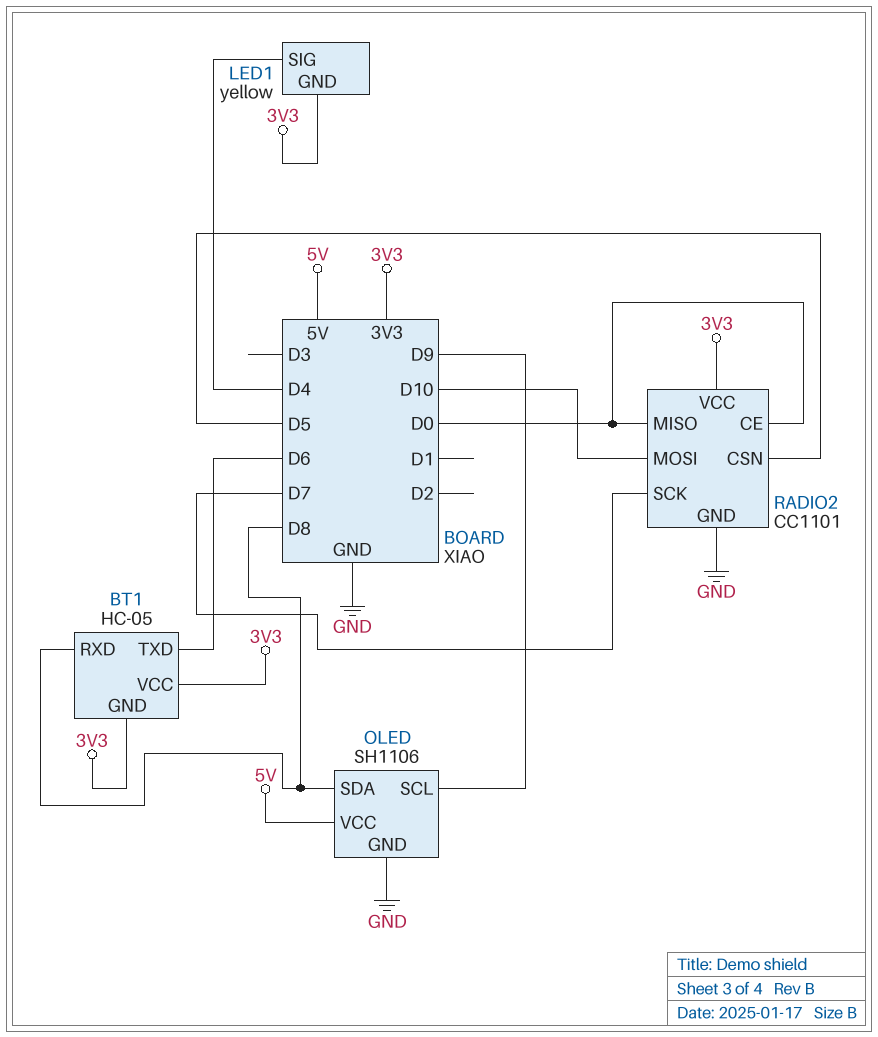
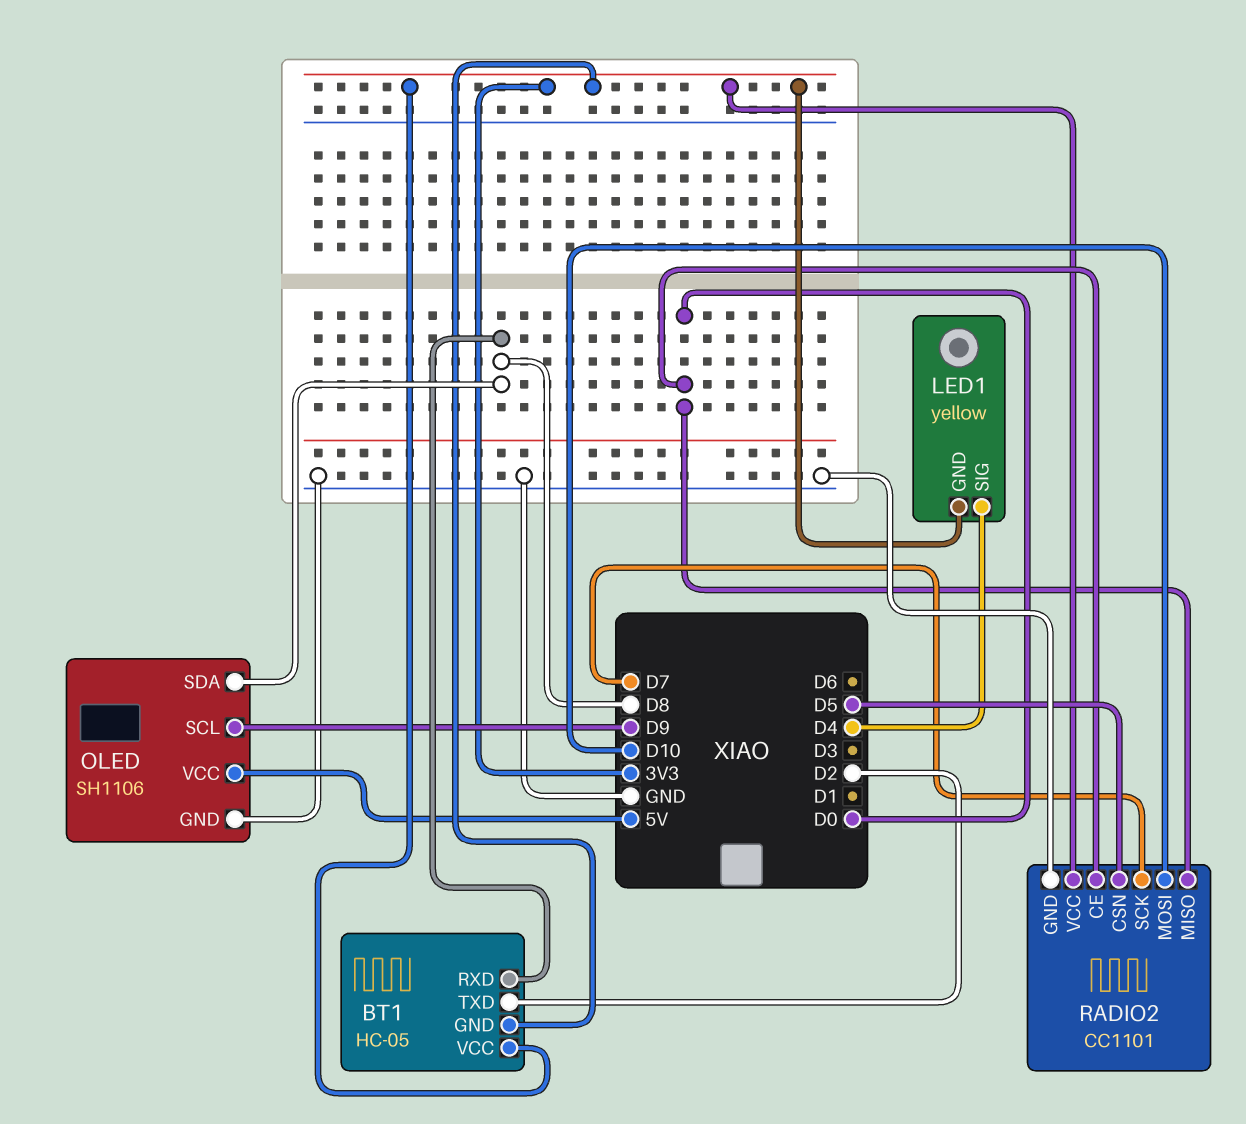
BT1 pin TXD: D6 -> D2

